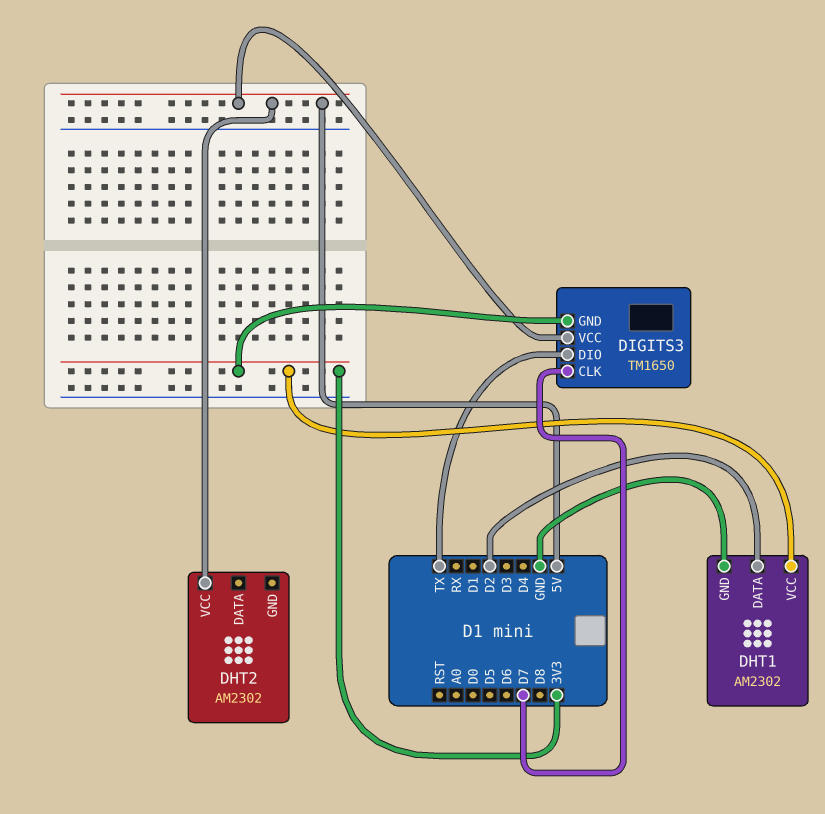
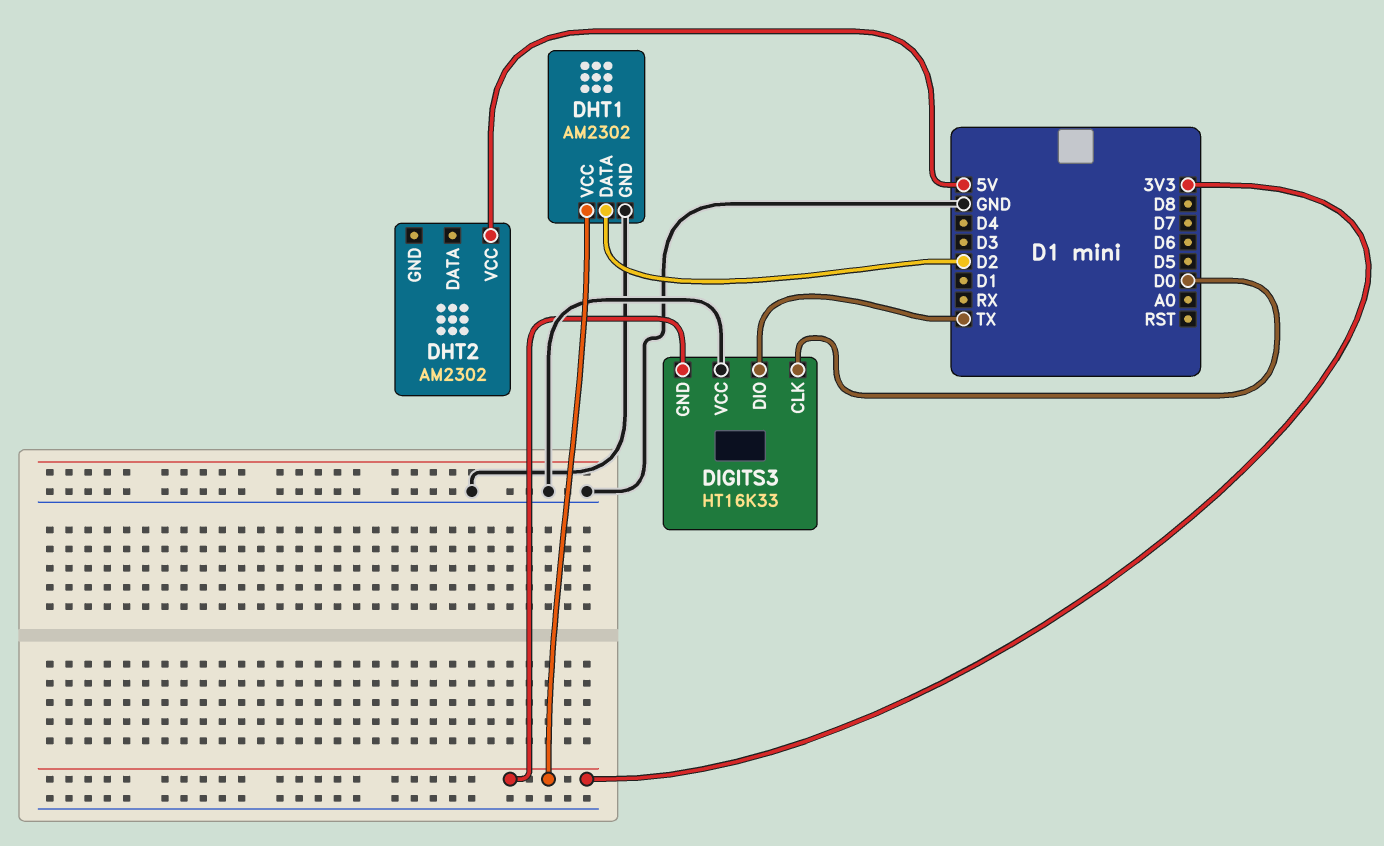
DIGITS3: TM1650 -> HT16K33
DIGITS3 pin CLK: D7 -> D0
DIGITS3 pin VCC: 5V -> GND

